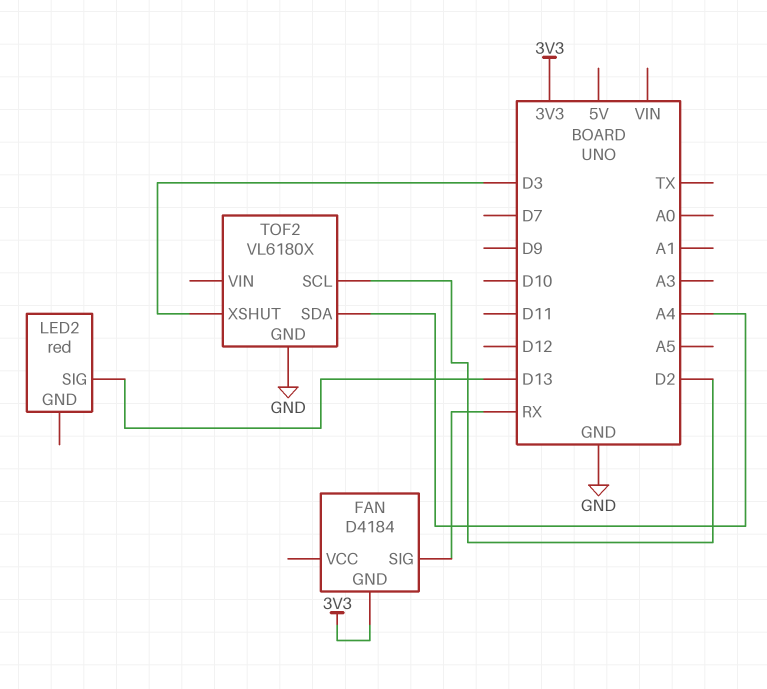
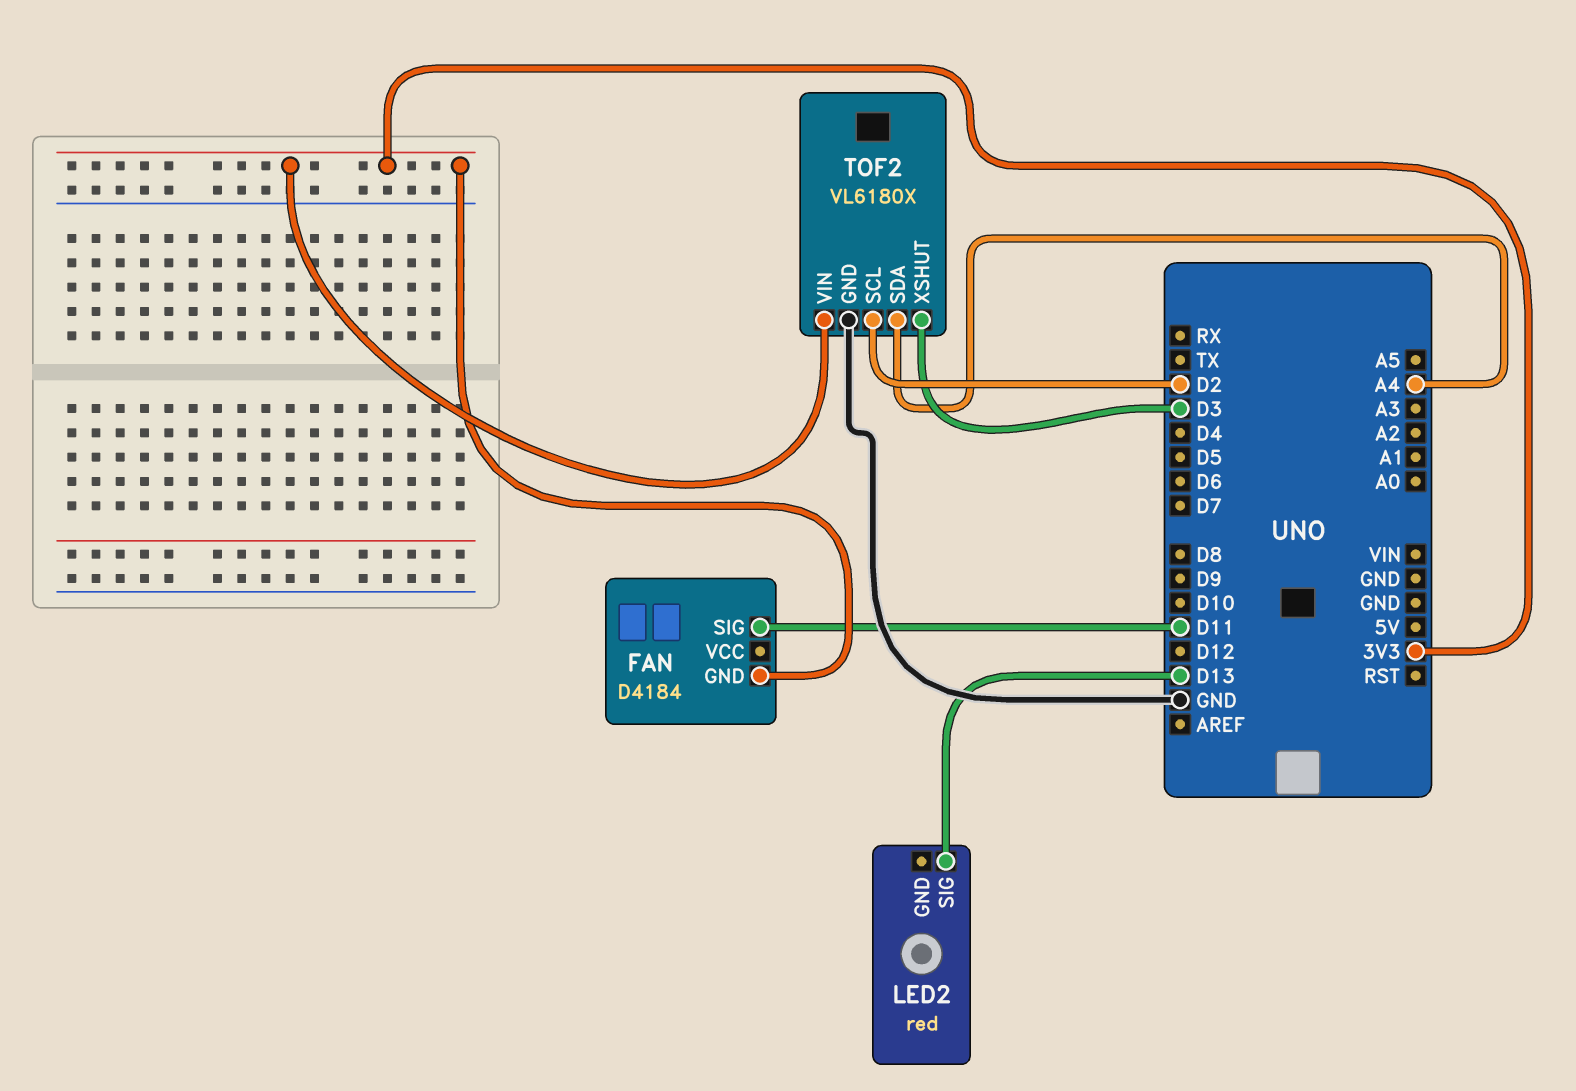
FAN pin SIG: RX -> D11
TOF2 pin VIN: none -> 3V3

